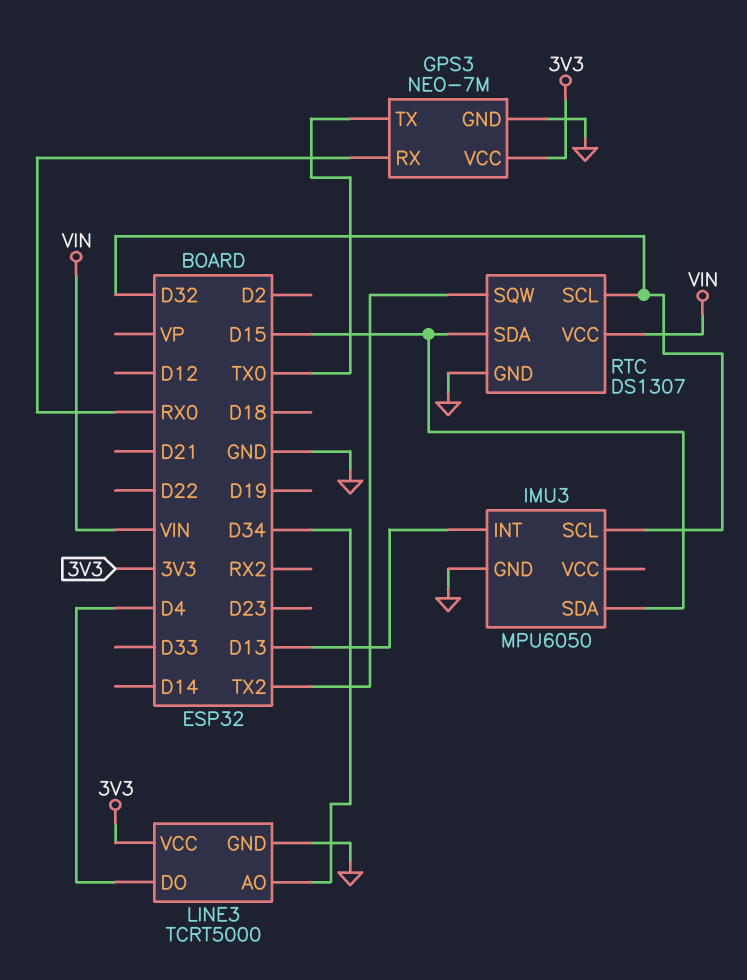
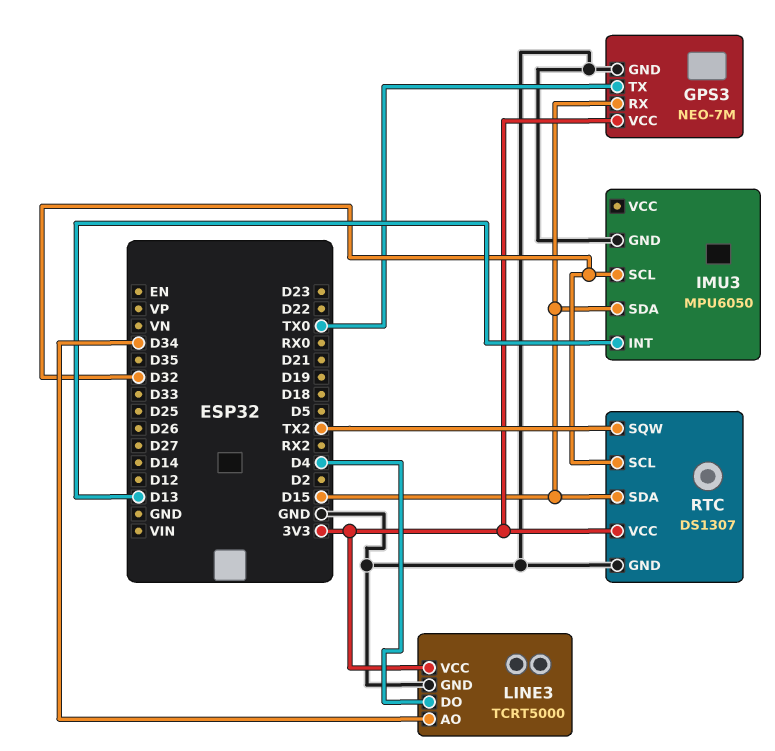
GPS3 pin RX: RX0 -> D15
RTC pin VCC: VIN -> 3V3

